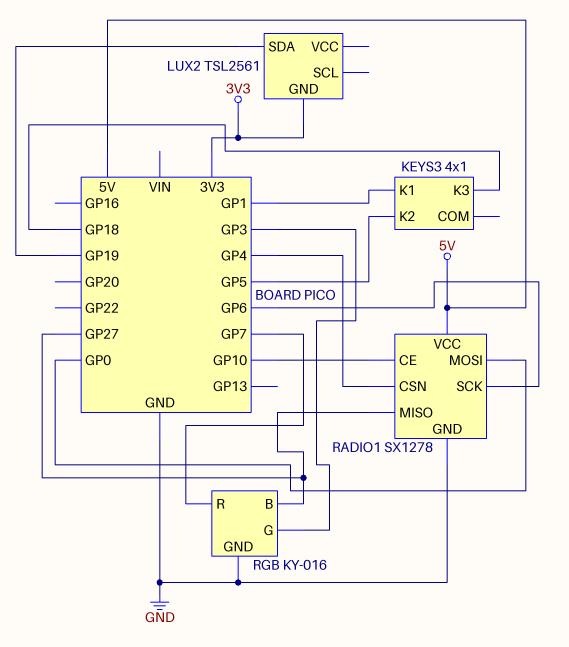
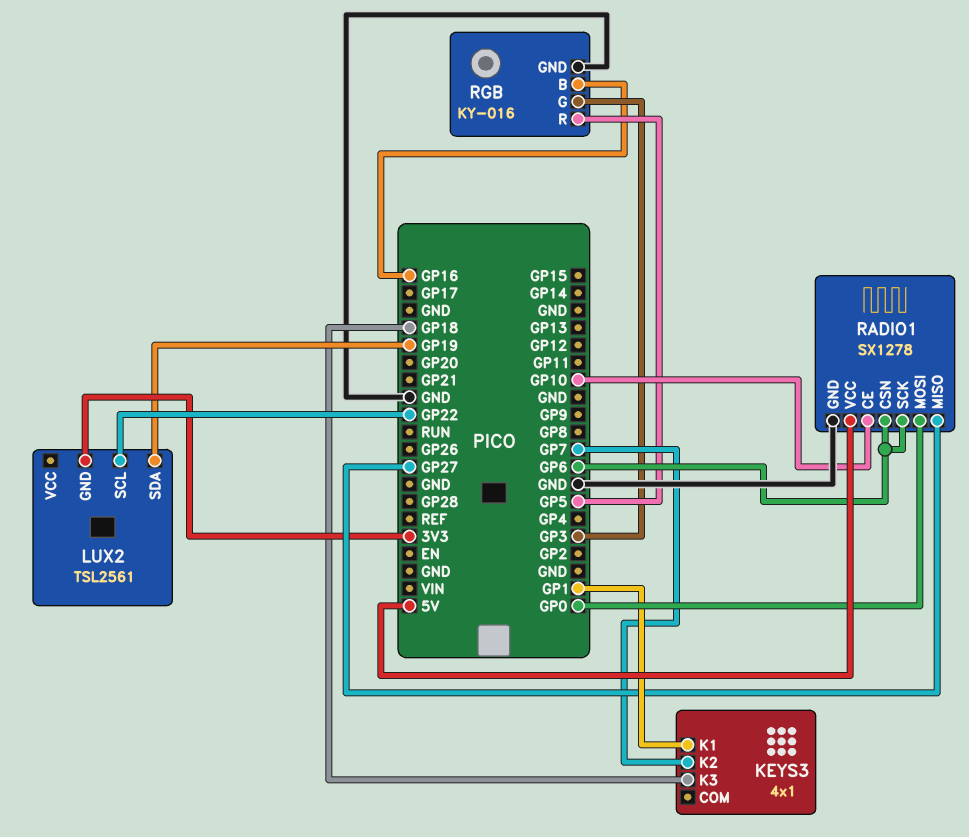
KEYS3 pin K2: GP5 -> GP7
LUX2 pin SCL: none -> GP22
RADIO1 pin CSN: GP4 -> GP6
RGB pin B: GP27 -> GP16
RGB pin R: GP7 -> GP5

